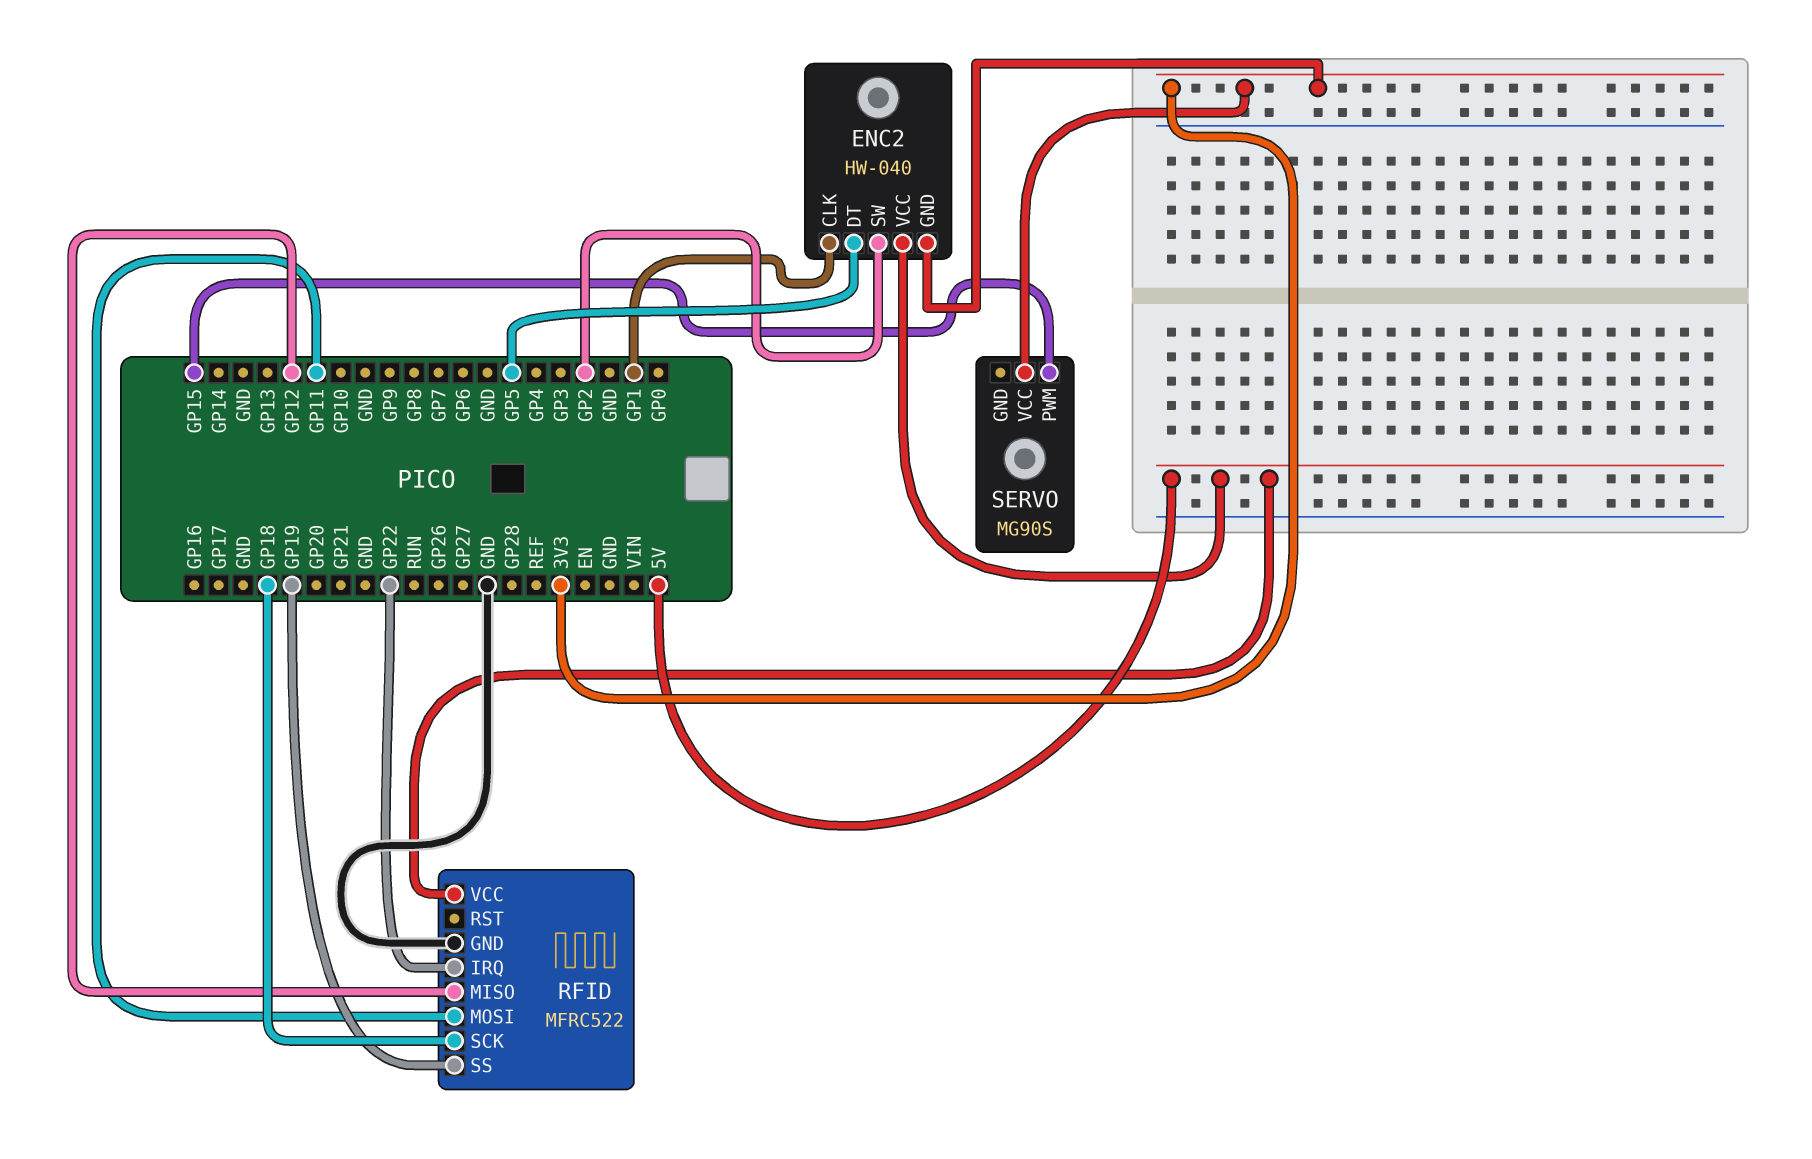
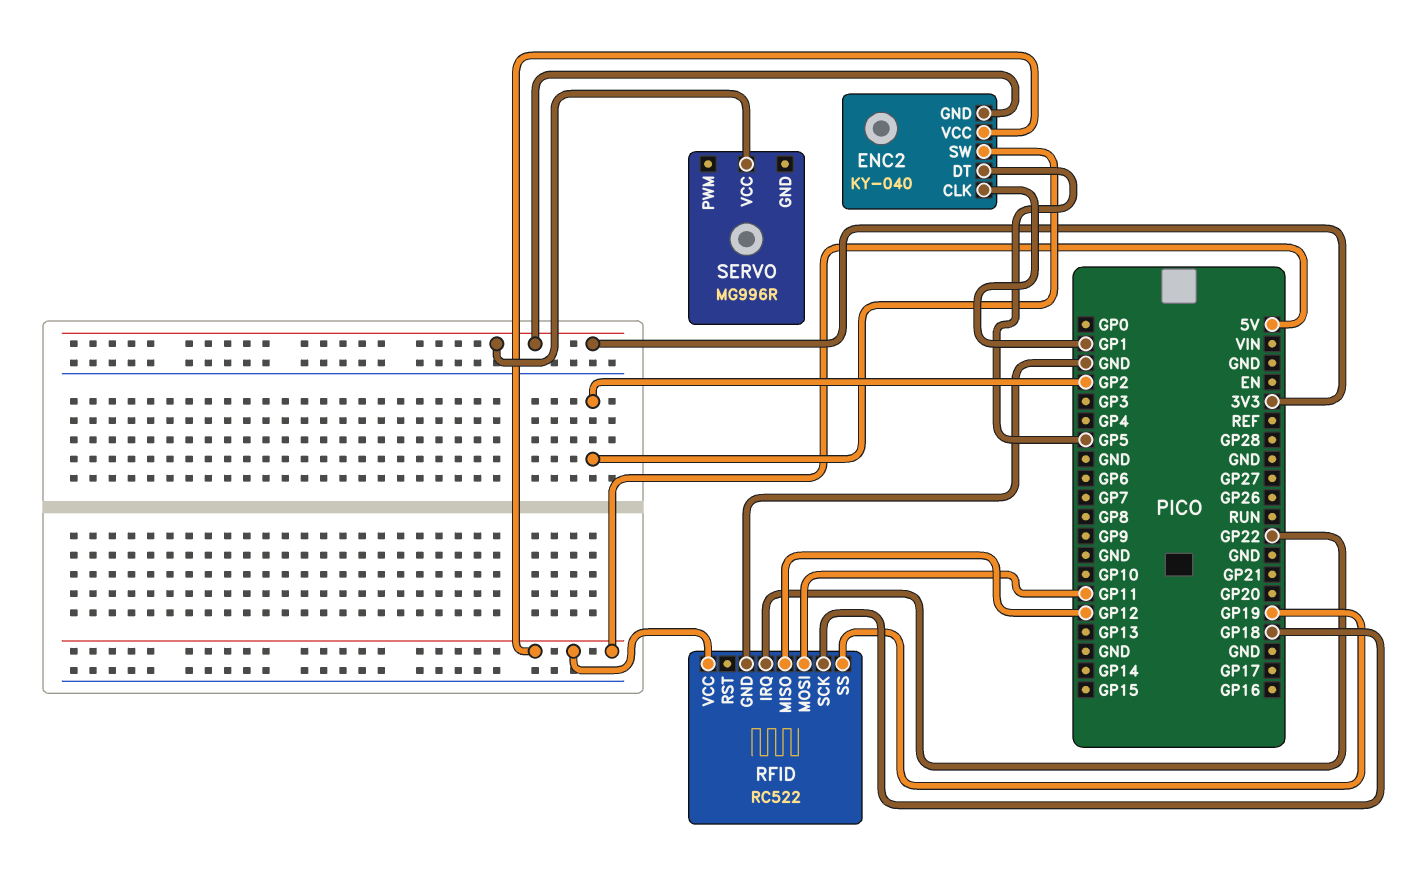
ENC2: HW-040 -> KY-040
RFID: MFRC522 -> RC522
SERVO: MG90S -> MG996R
SERVO pin PWM: GP15 -> none

